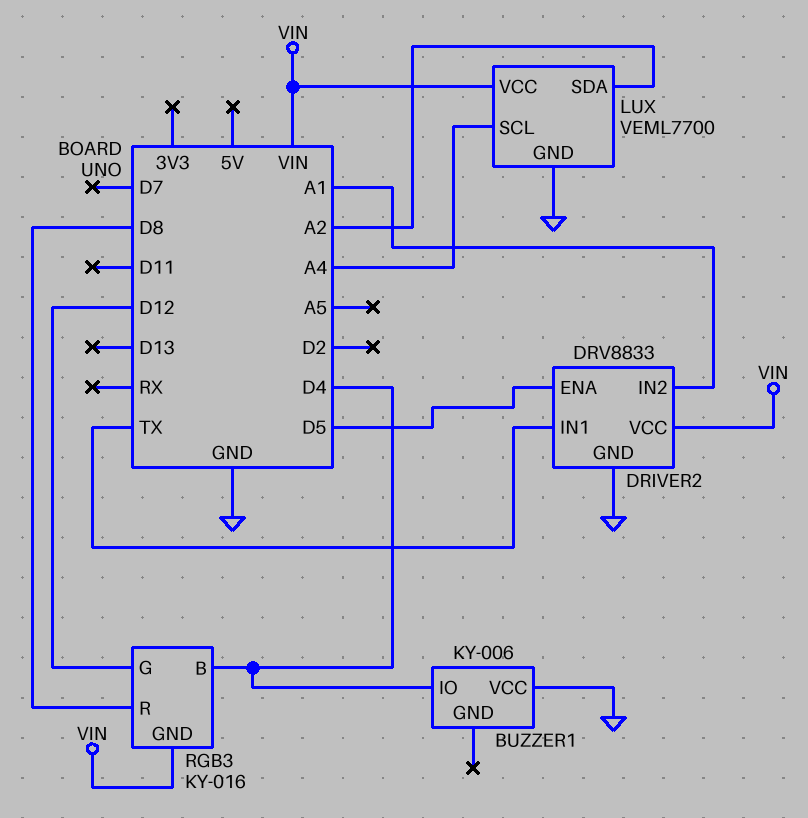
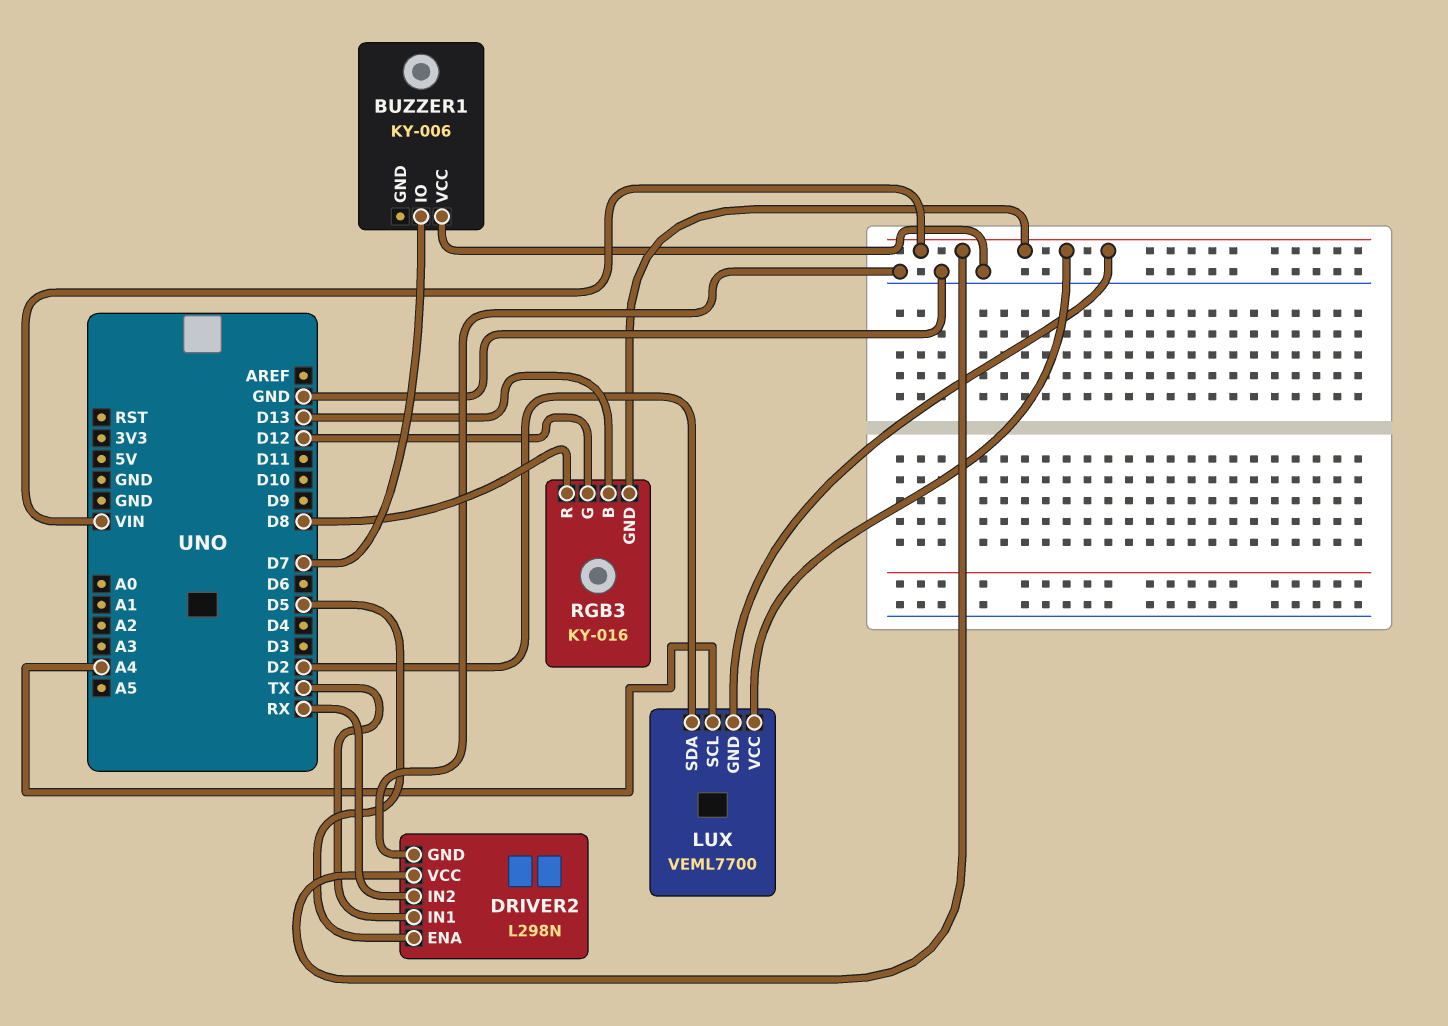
BUZZER1 pin IO: D4 -> D7
DRIVER2: DRV8833 -> L298N
DRIVER2 pin IN2: A1 -> RX
LUX pin GND: GND -> VIN
LUX pin SDA: A2 -> D2
RGB3 pin B: D4 -> D13

